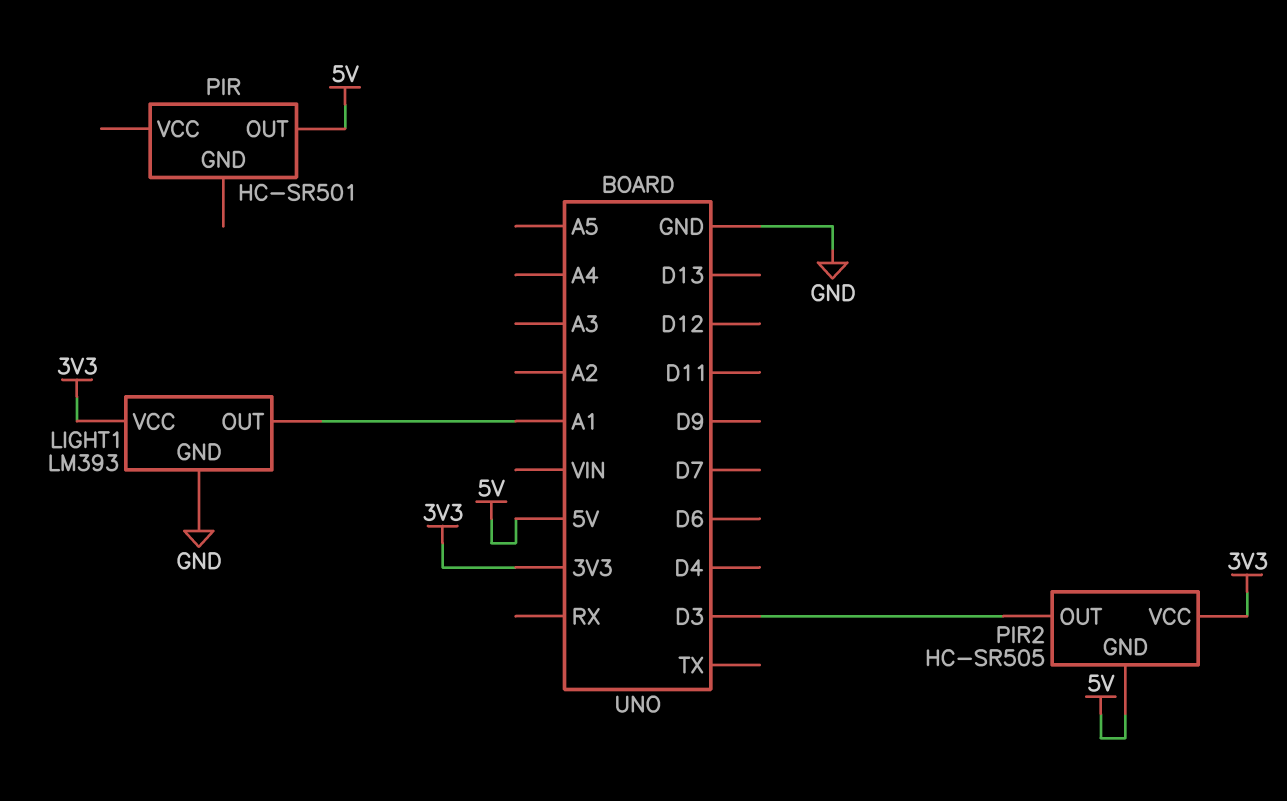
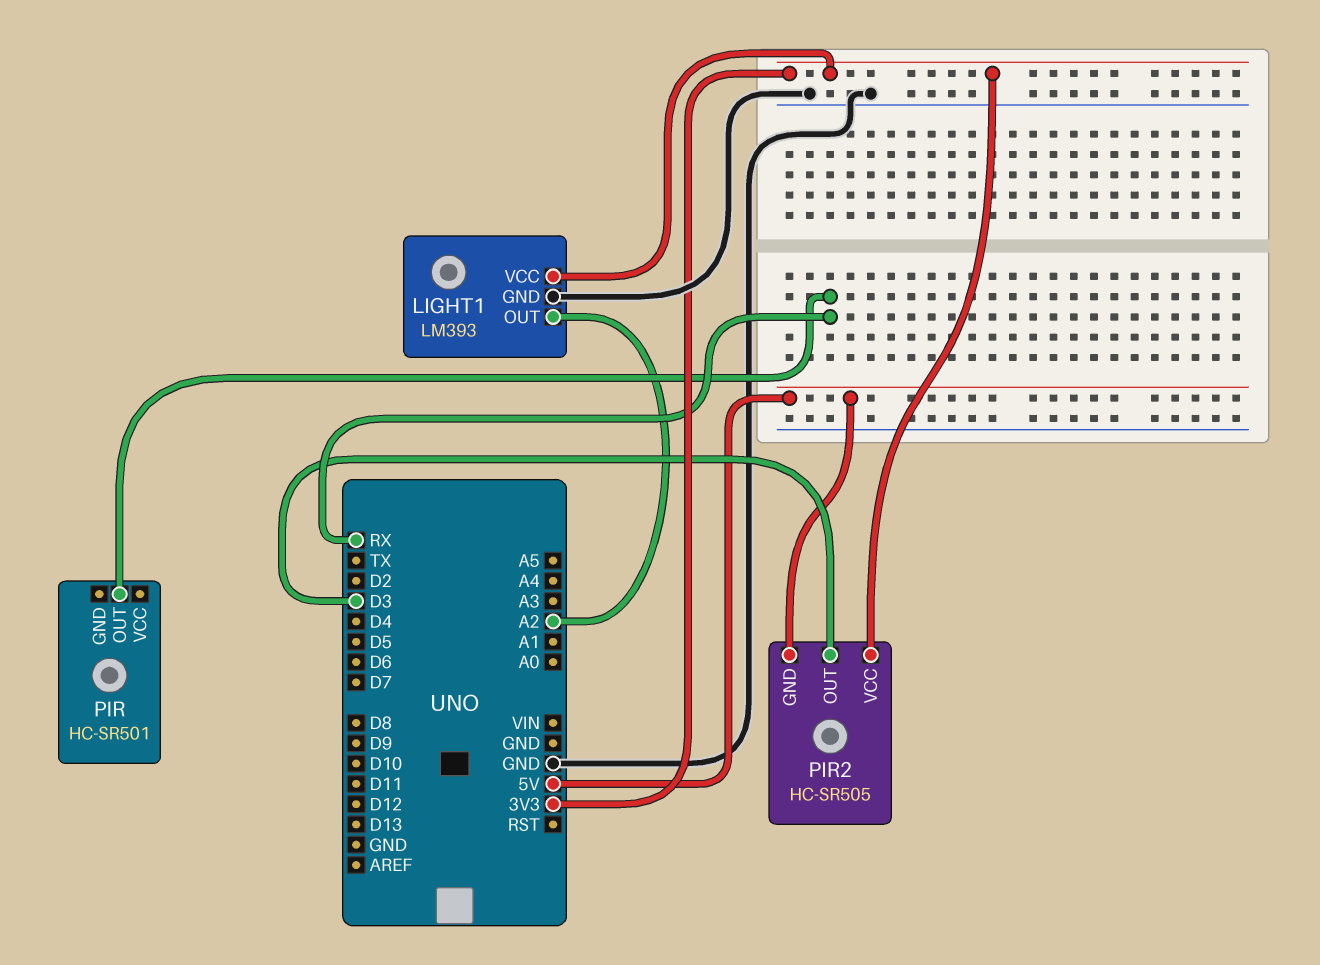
LIGHT1 pin OUT: A1 -> A2
PIR pin OUT: 5V -> RX

